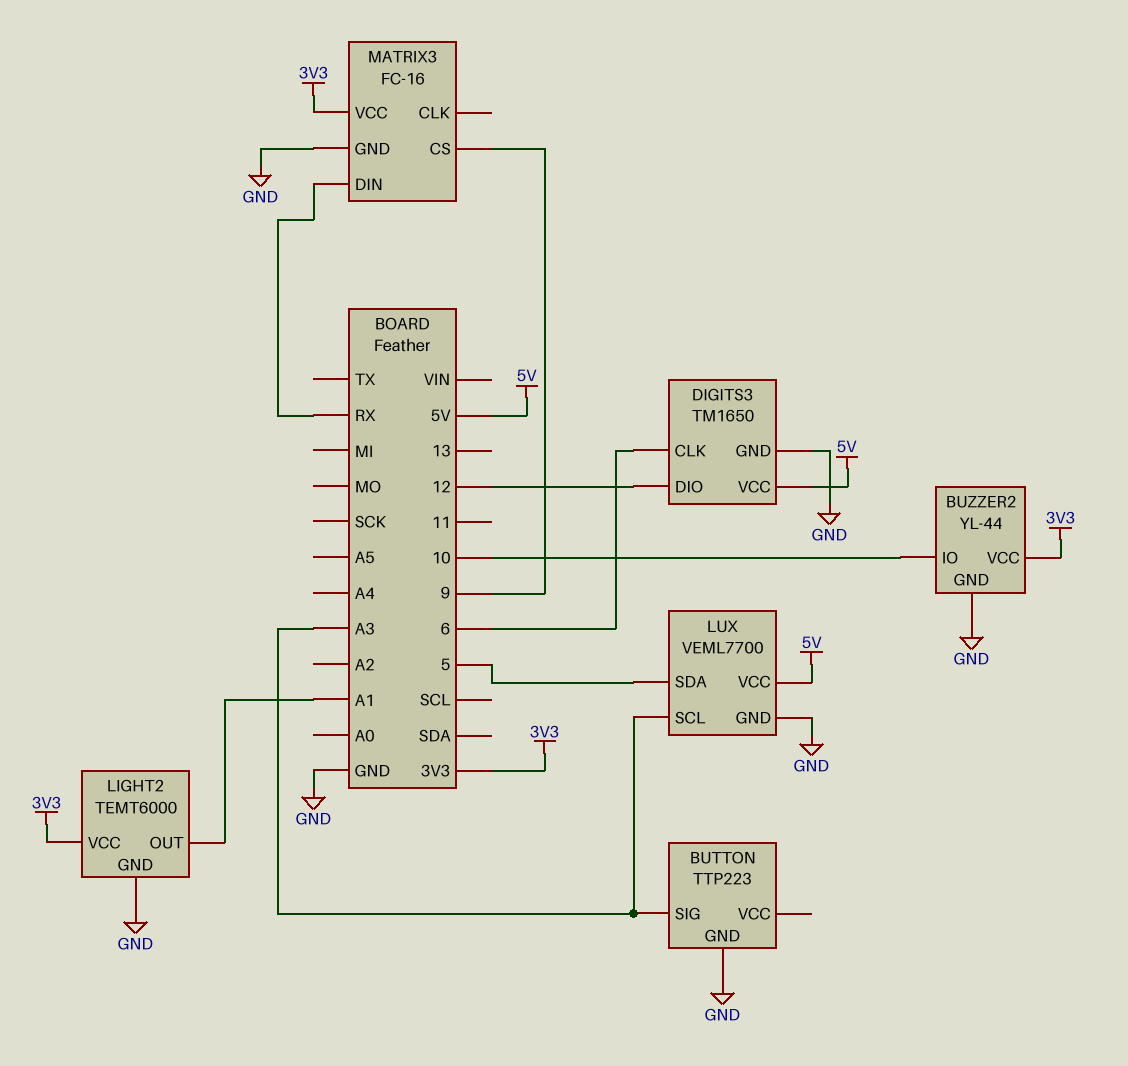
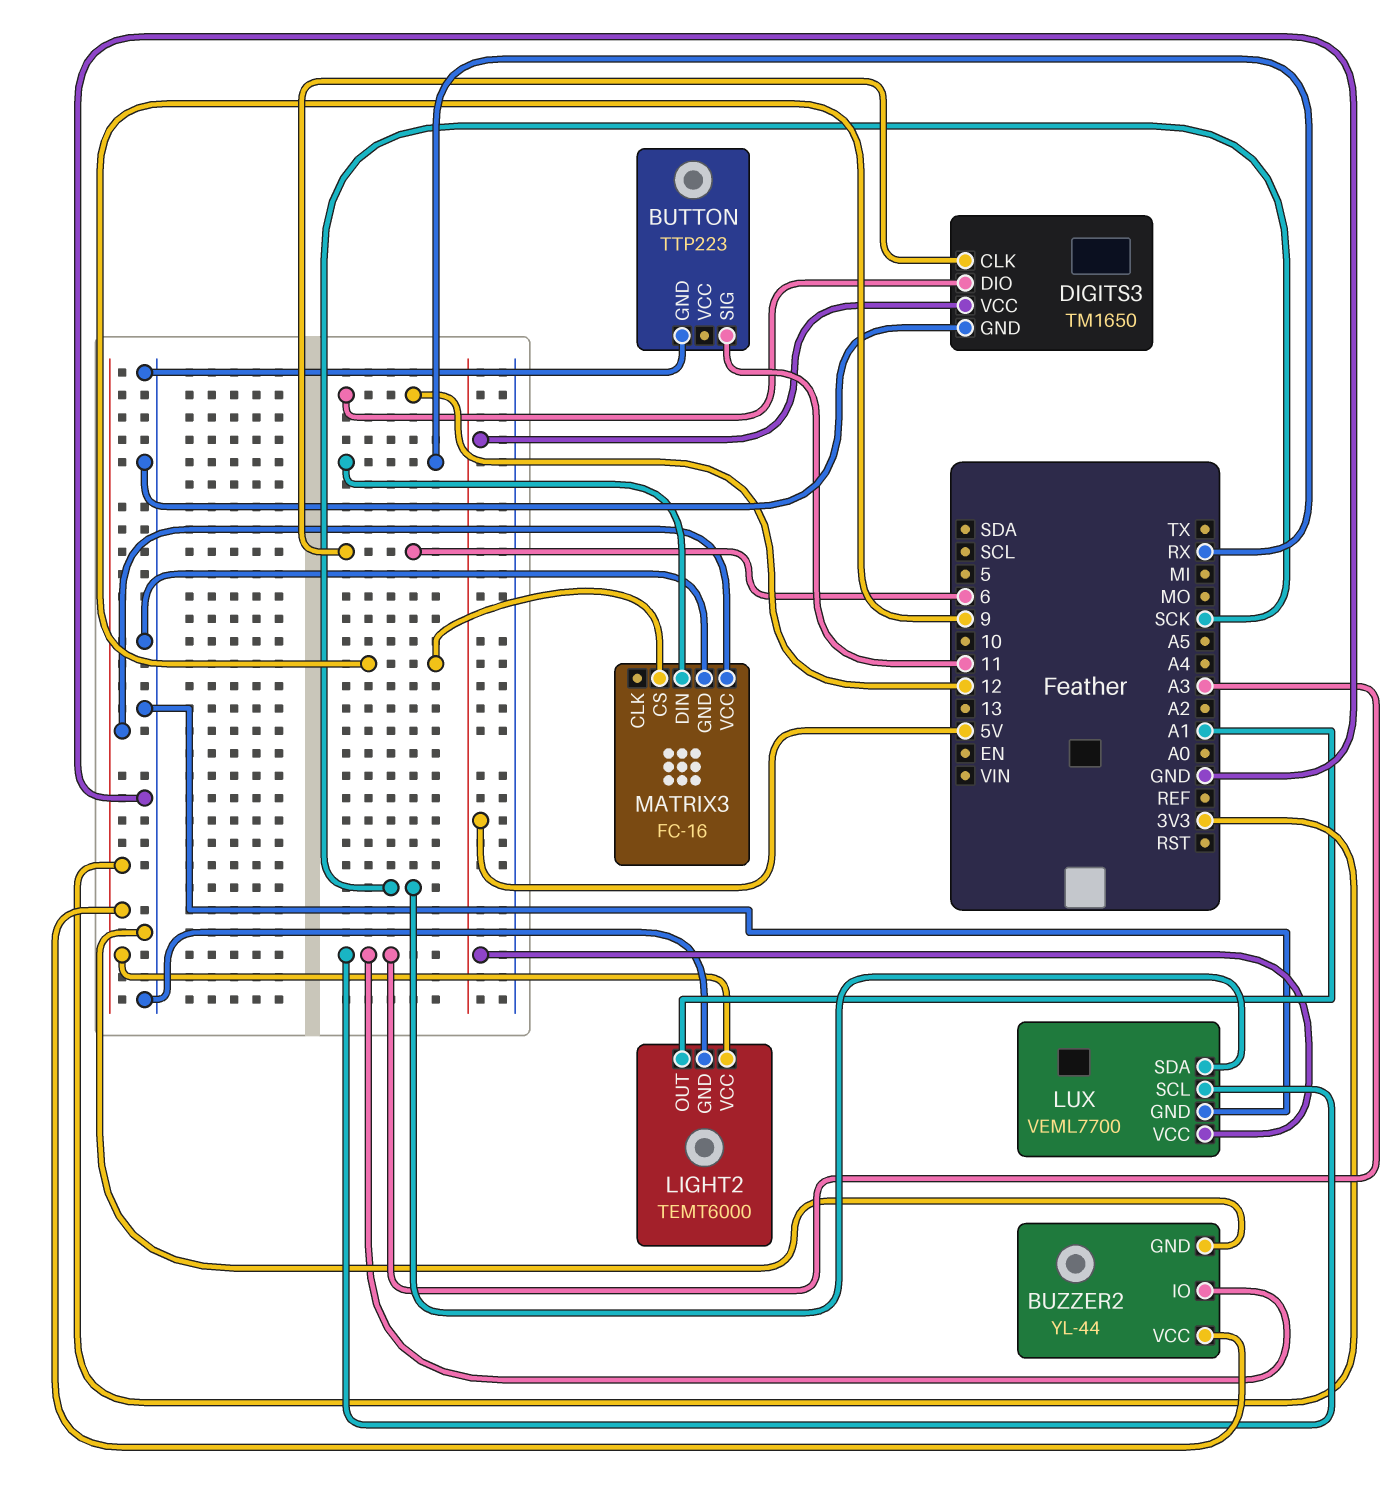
BUTTON pin SIG: A3 -> 11
BUZZER2 pin IO: 10 -> A3
LUX pin SDA: 5 -> SCK

